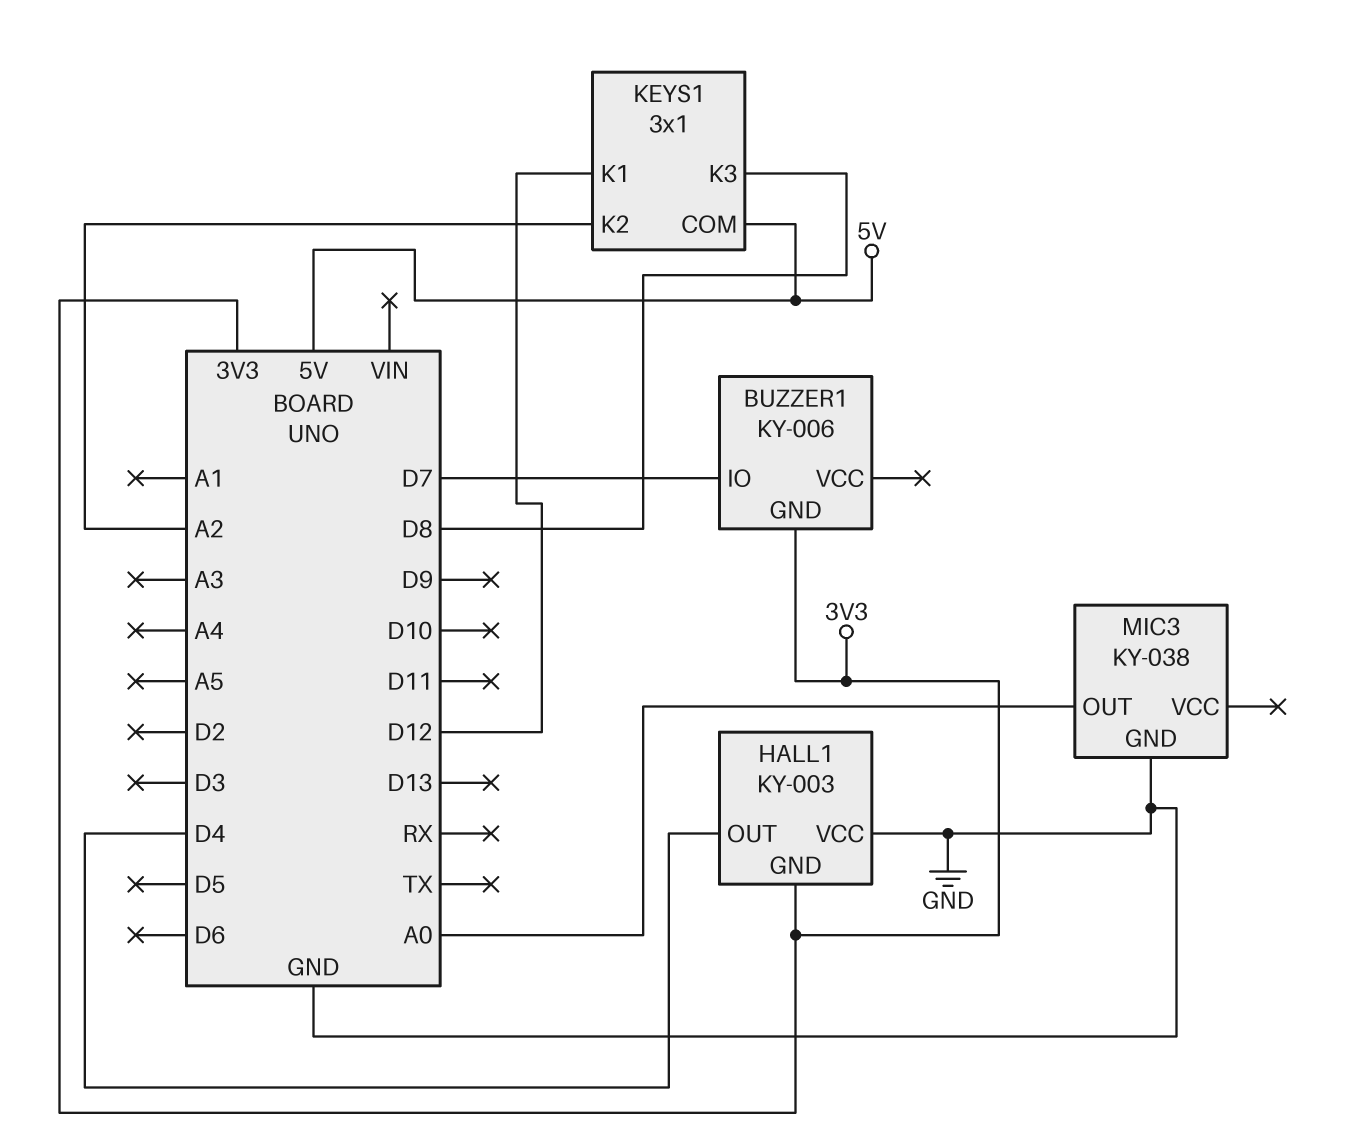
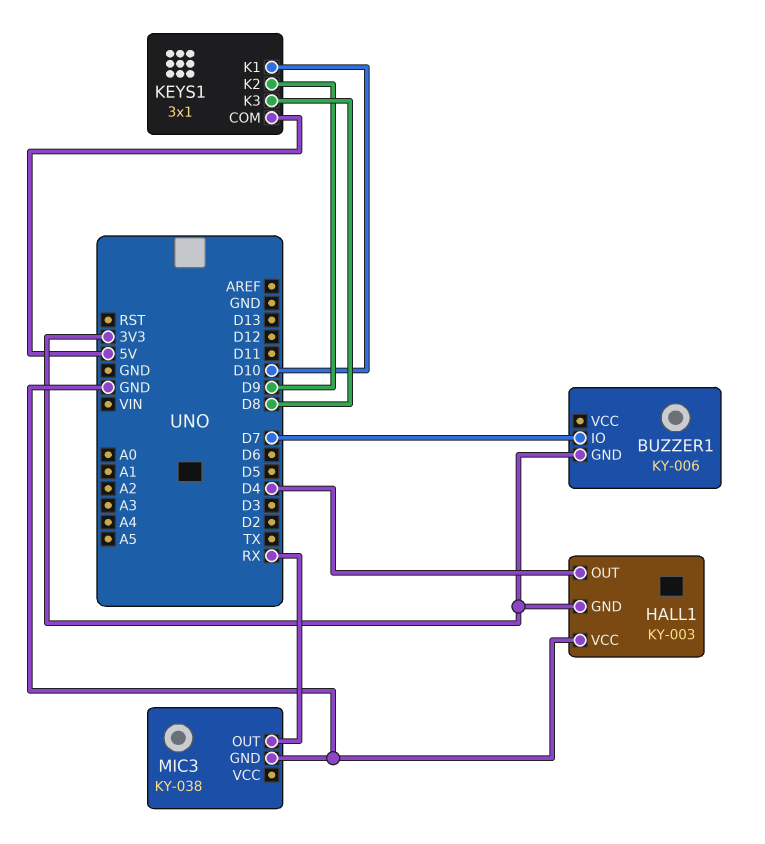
KEYS1 pin K1: D12 -> D10
KEYS1 pin K2: A2 -> D9
MIC3 pin OUT: A0 -> RX

